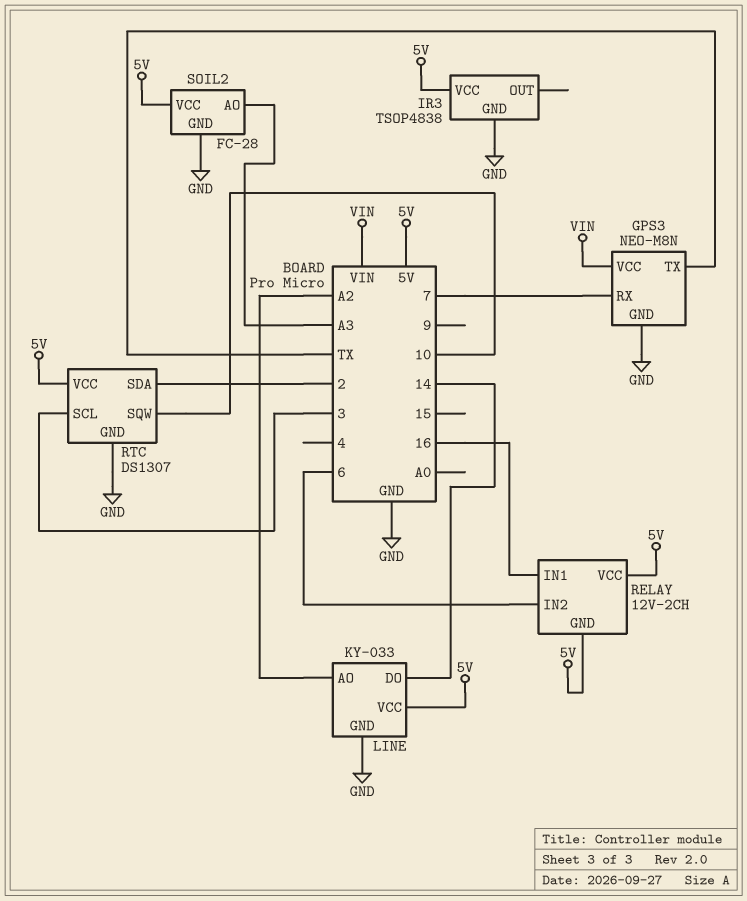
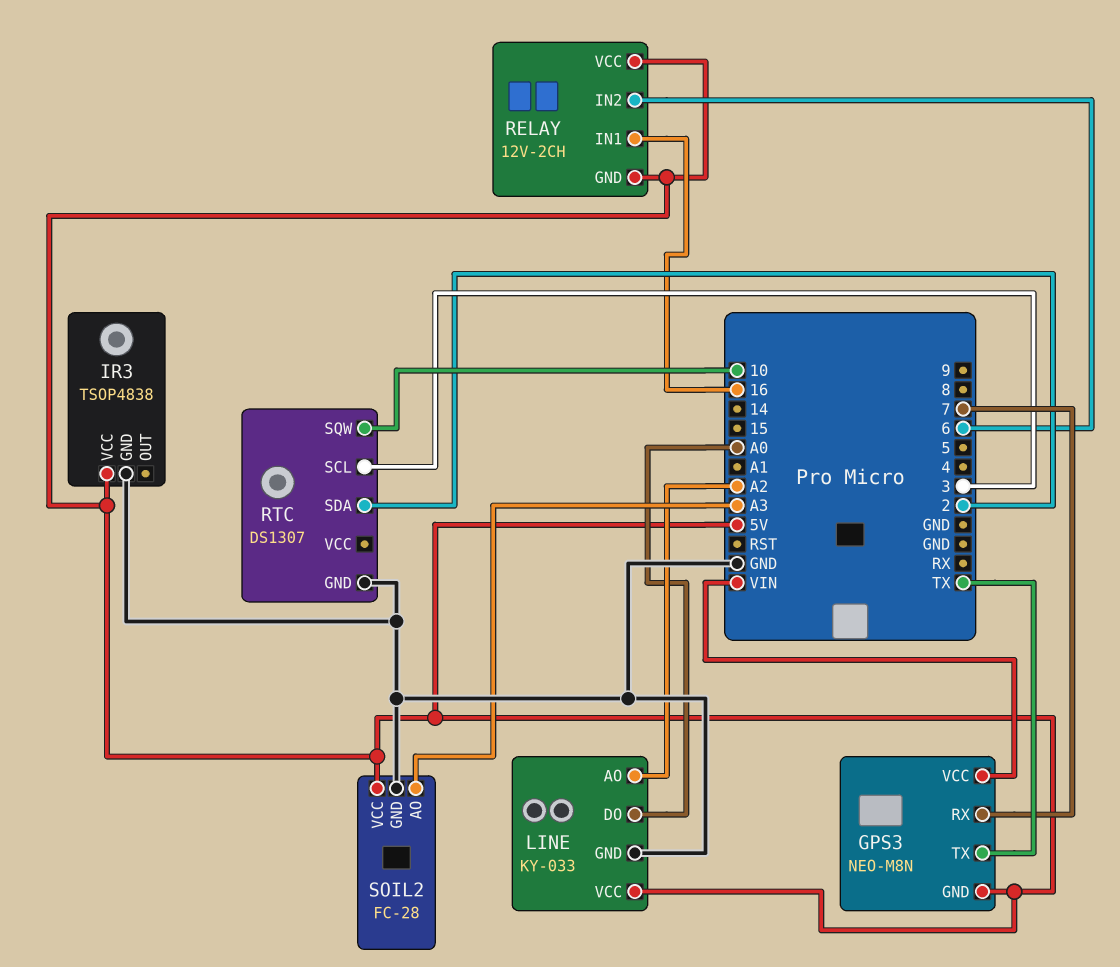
GPS3 pin GND: GND -> 5V
LINE pin DO: 14 -> A0
RTC pin VCC: 5V -> none

